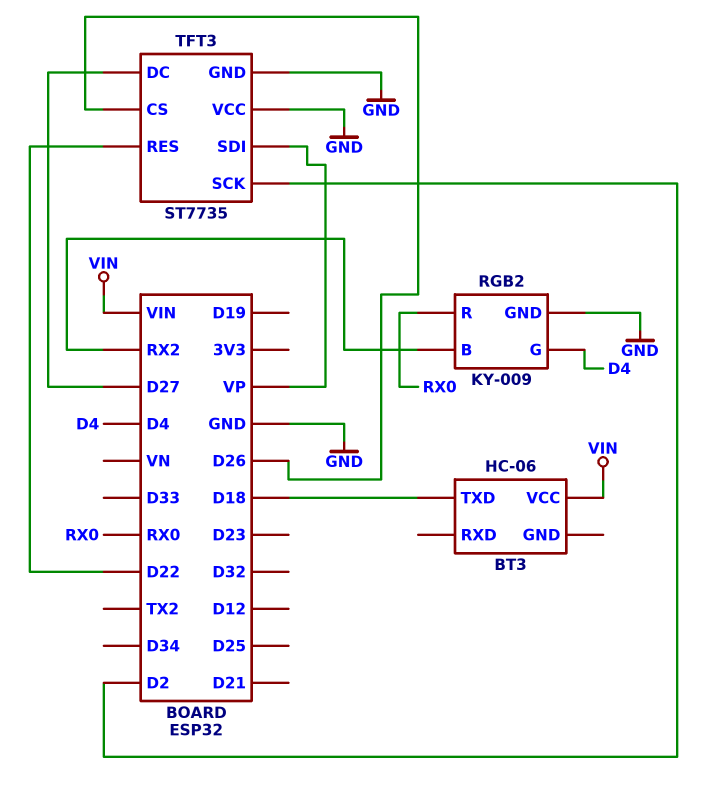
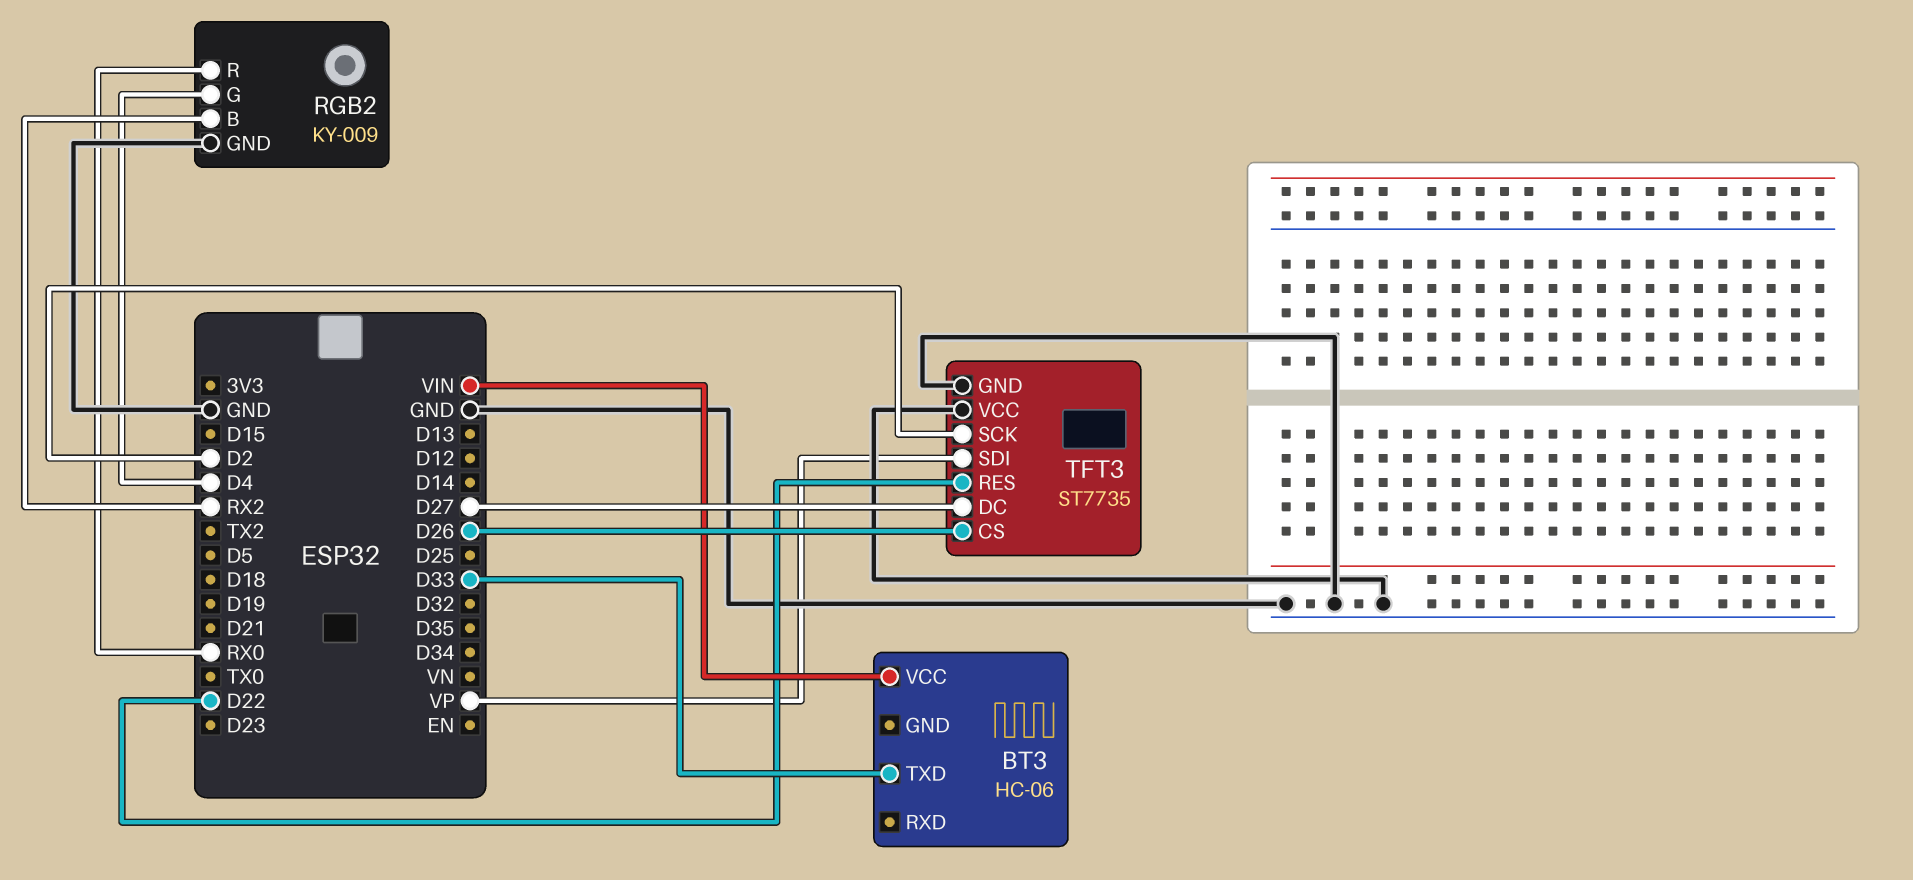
BT3 pin TXD: D18 -> D33

